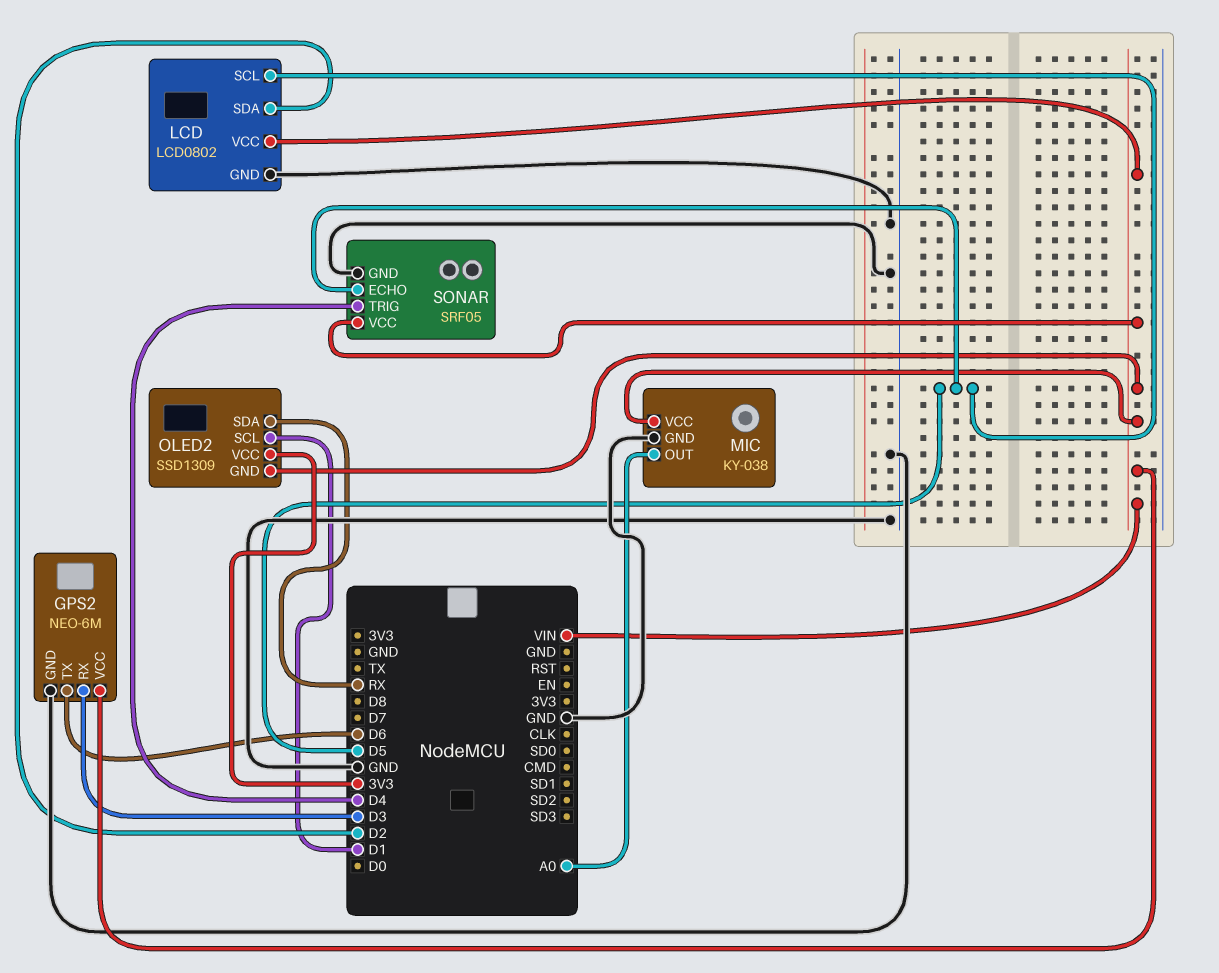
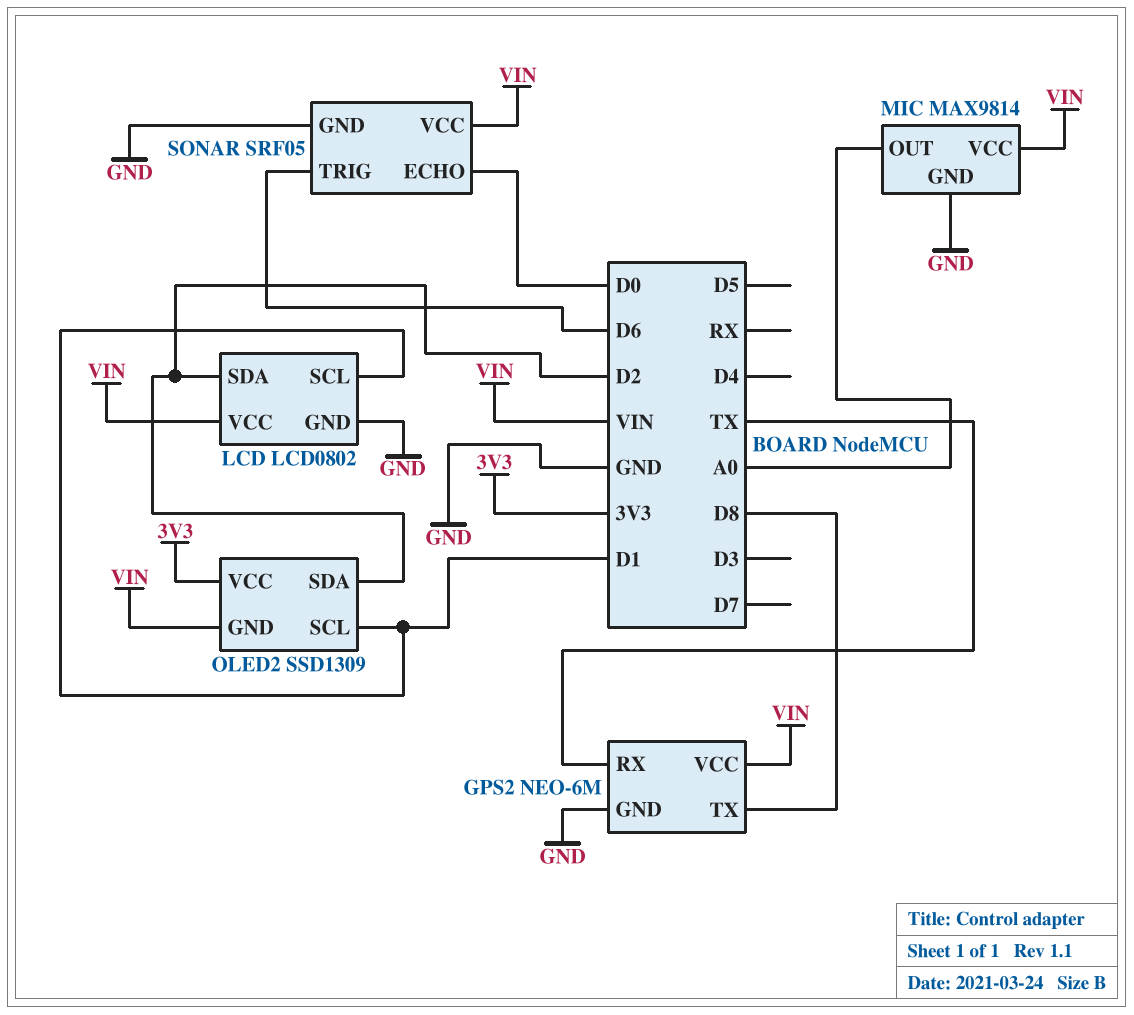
GPS2 pin RX: D3 -> TX
GPS2 pin TX: D6 -> D8
LCD pin SCL: D5 -> D1
MIC: KY-038 -> MAX9814
OLED2 pin SDA: RX -> D2
SONAR pin ECHO: D5 -> D0
SONAR pin TRIG: D4 -> D6

